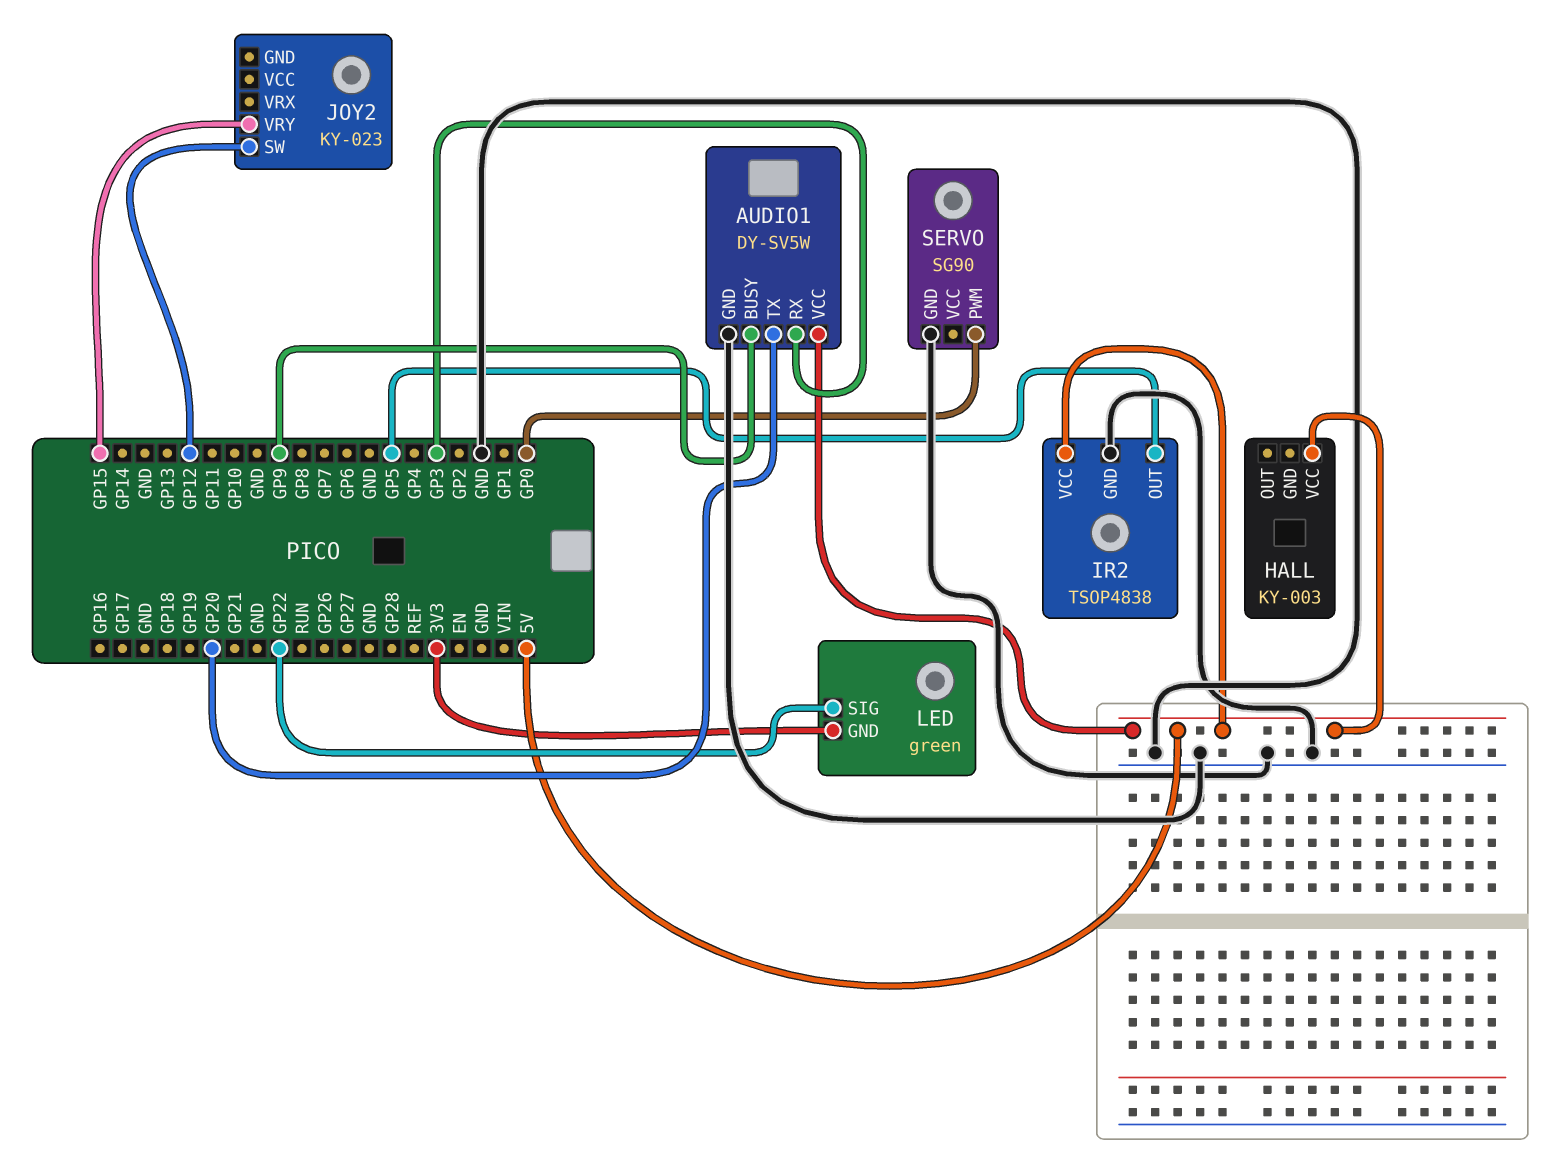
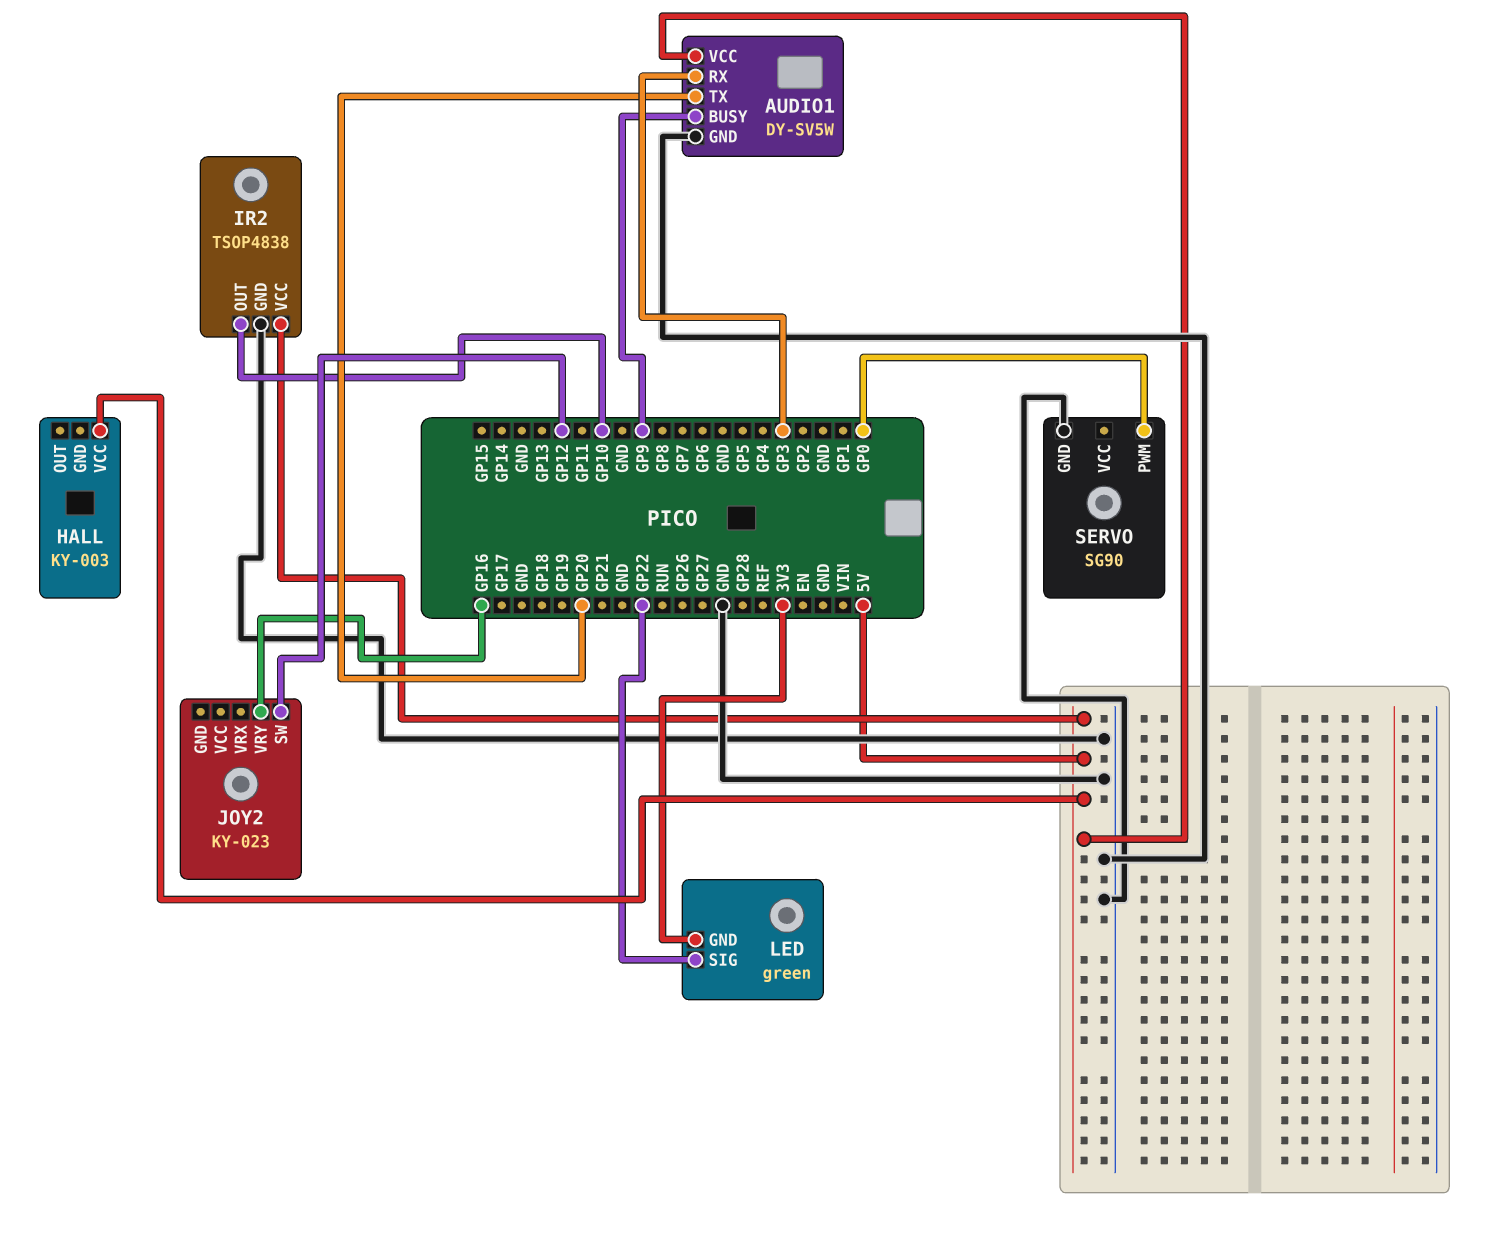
IR2 pin OUT: GP5 -> GP10
JOY2 pin VRY: GP15 -> GP16

